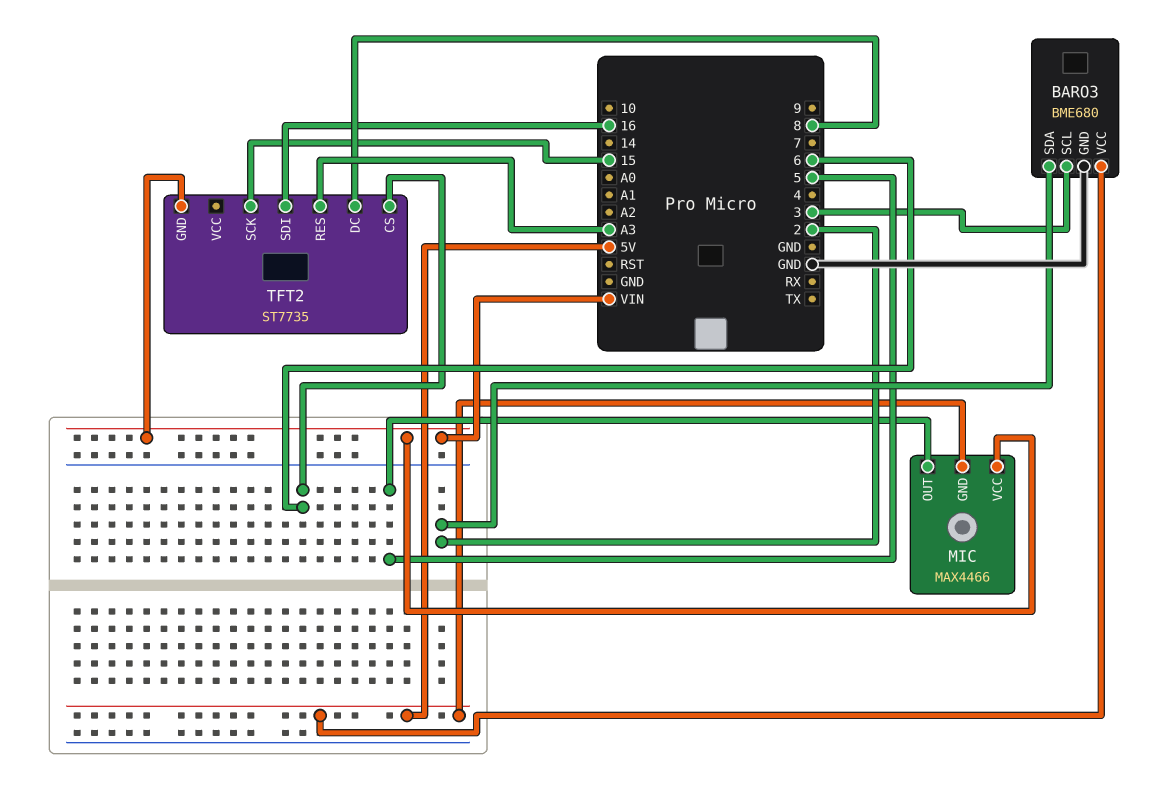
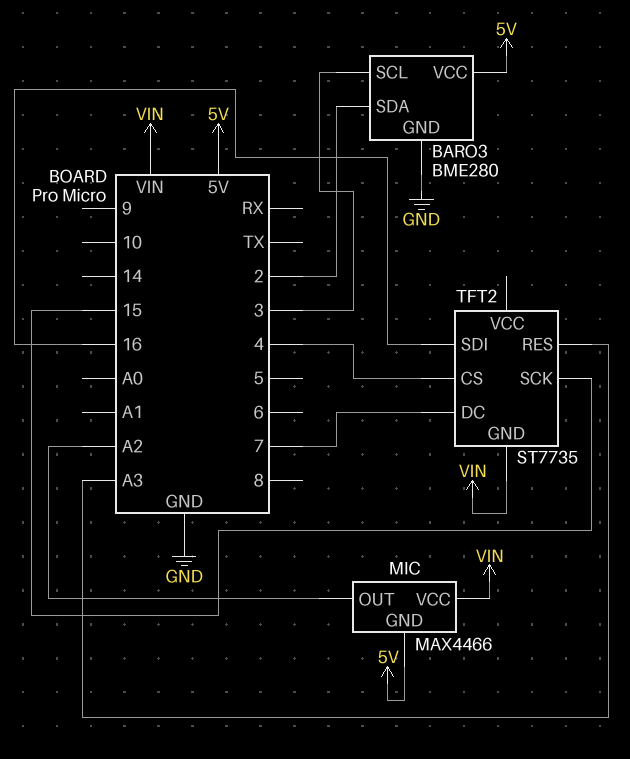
BARO3: BME680 -> BME280
MIC pin OUT: 5 -> A2
TFT2 pin CS: 6 -> 4
TFT2 pin DC: 8 -> 7

